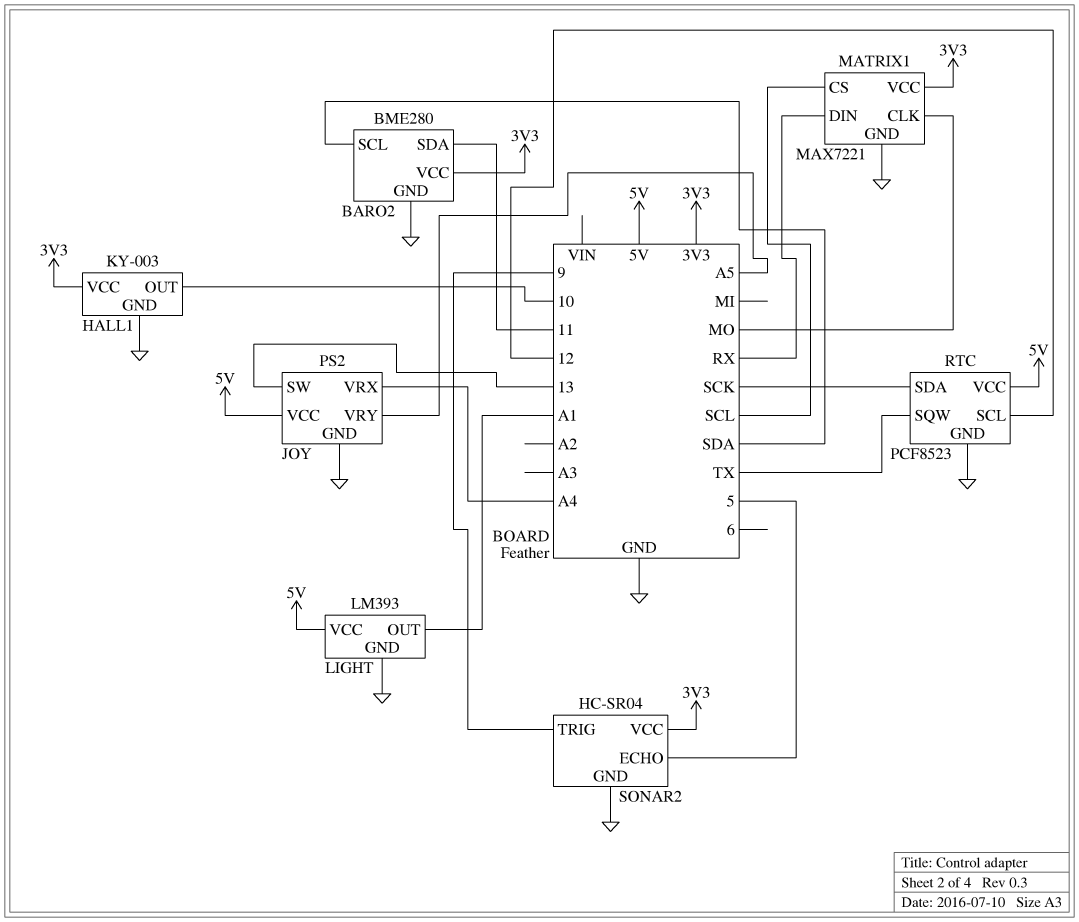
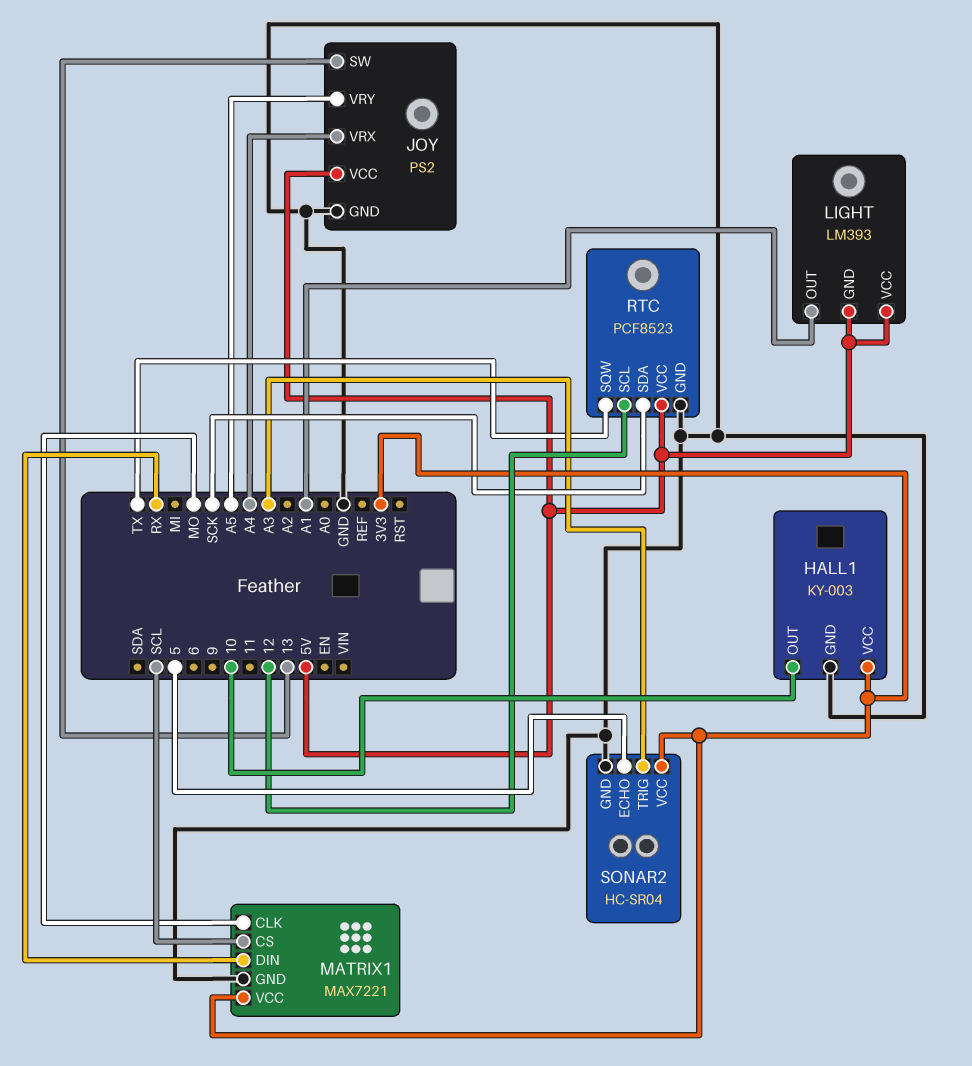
BARO2: BME280 -> none
BARO2 pin GND: GND -> none
BARO2 pin SCL: SDA -> none
BARO2 pin SDA: 11 -> none
BARO2 pin VCC: 3V3 -> none
LIGHT pin GND: GND -> 5V
SONAR2 pin TRIG: 9 -> A3

